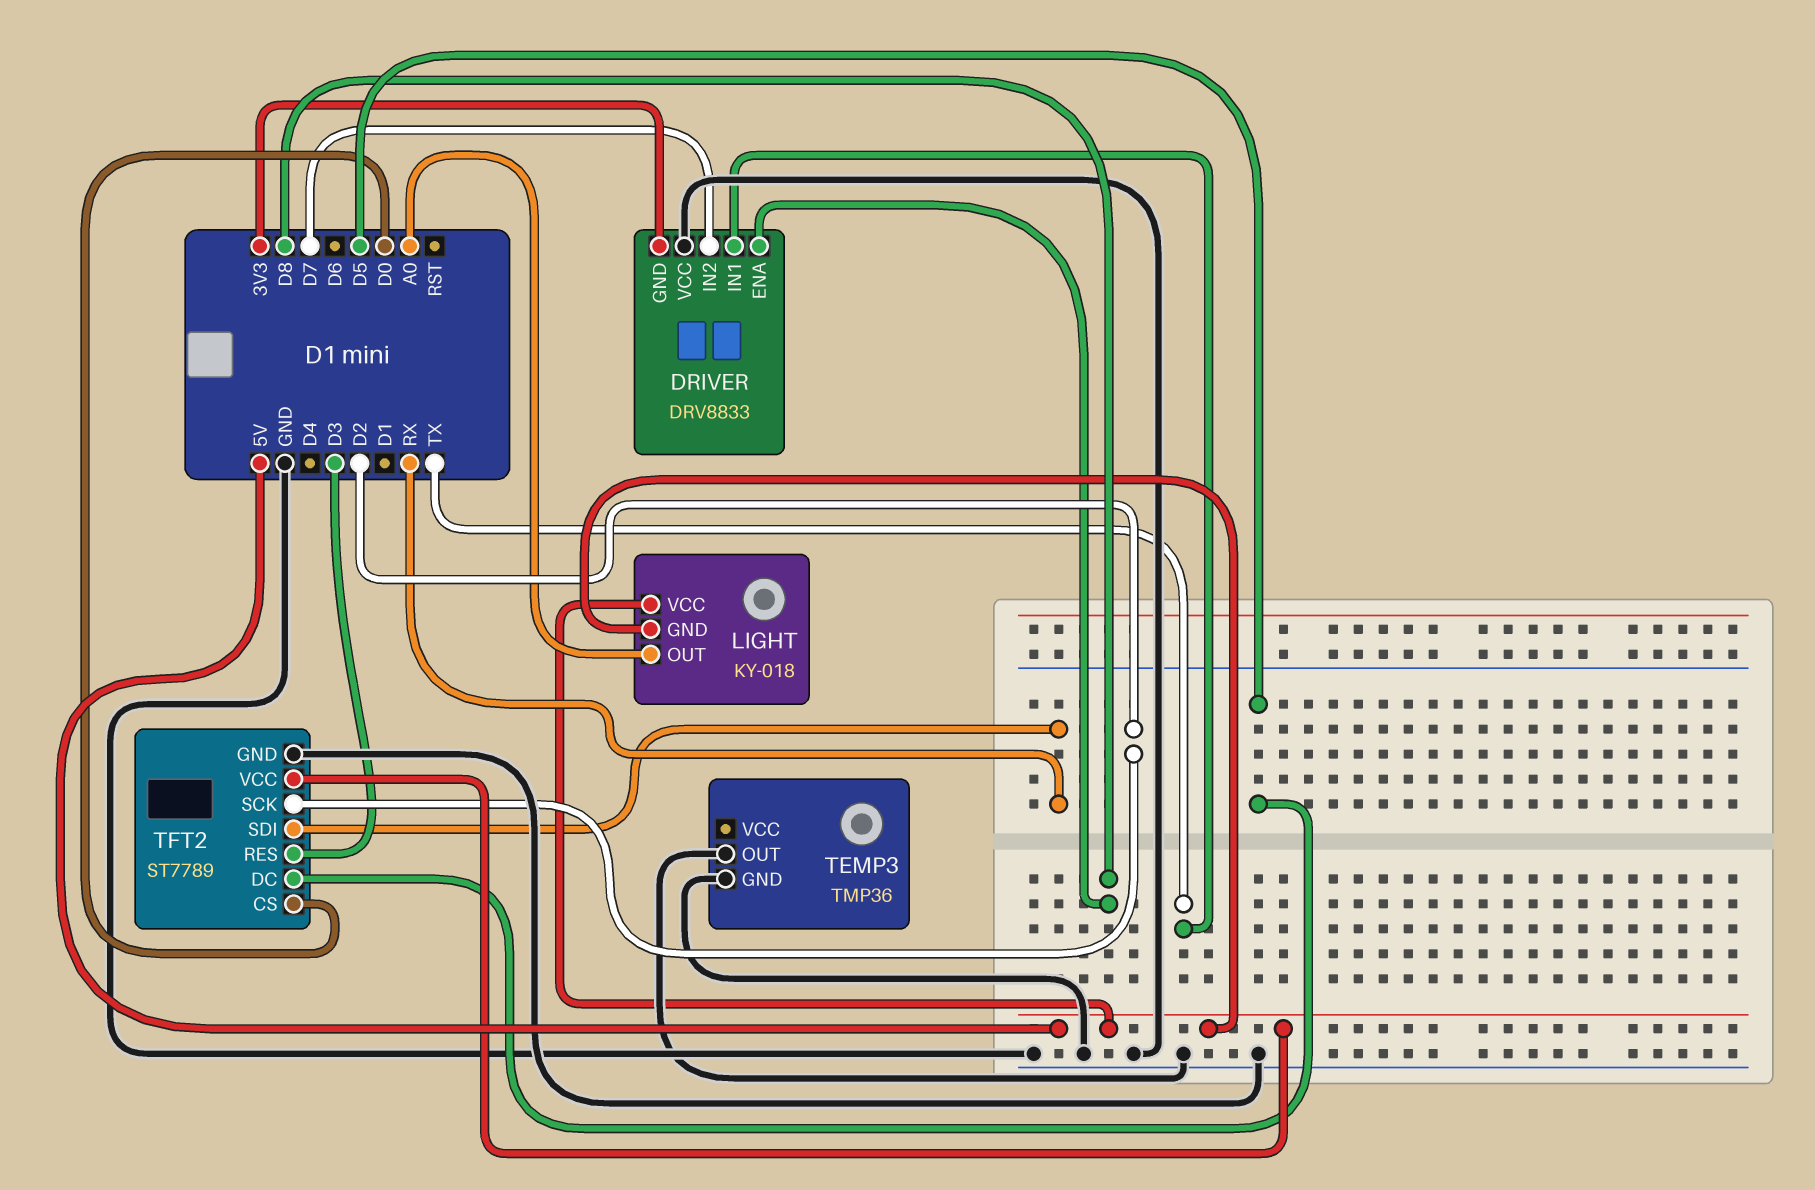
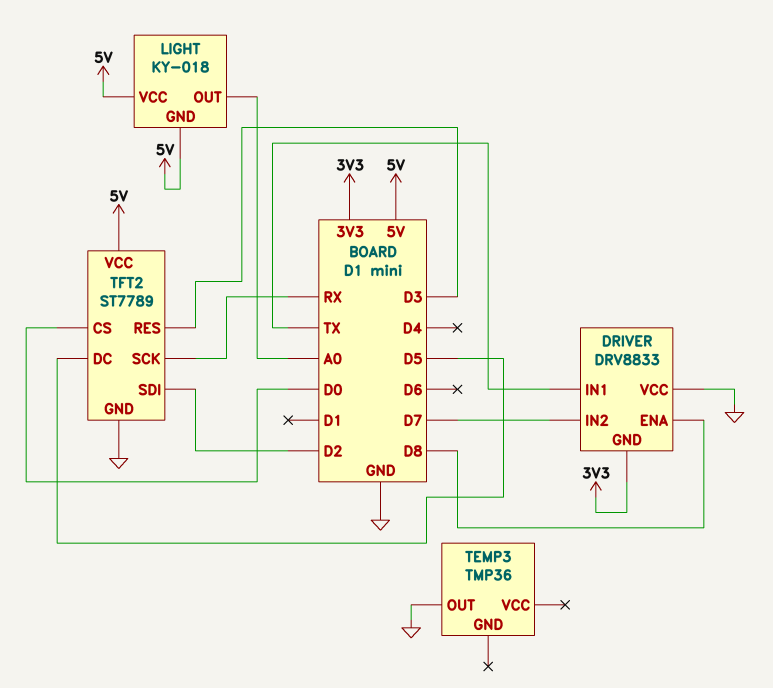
TEMP3 pin GND: GND -> none
TFT2 pin SCK: D2 -> RX
TFT2 pin SDI: RX -> D2

